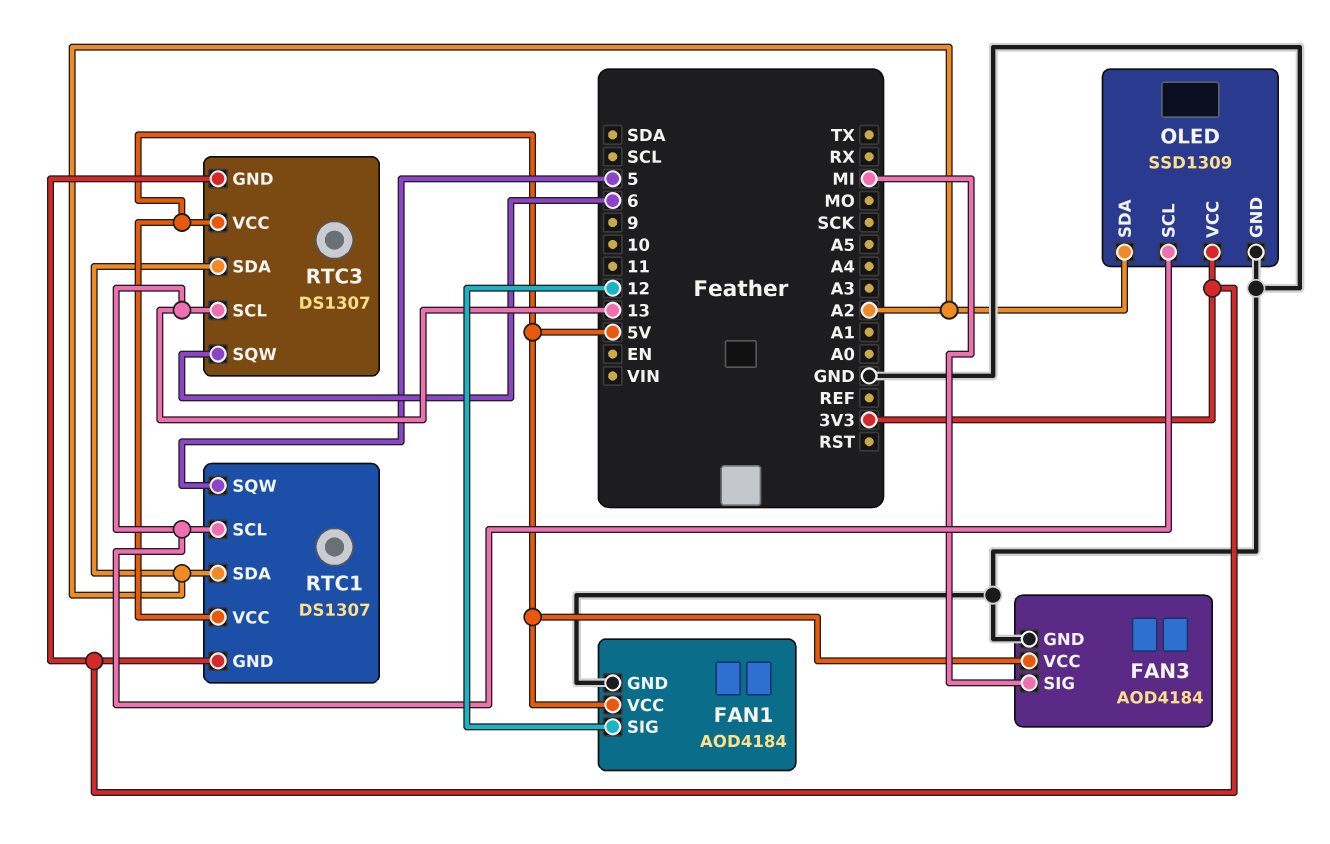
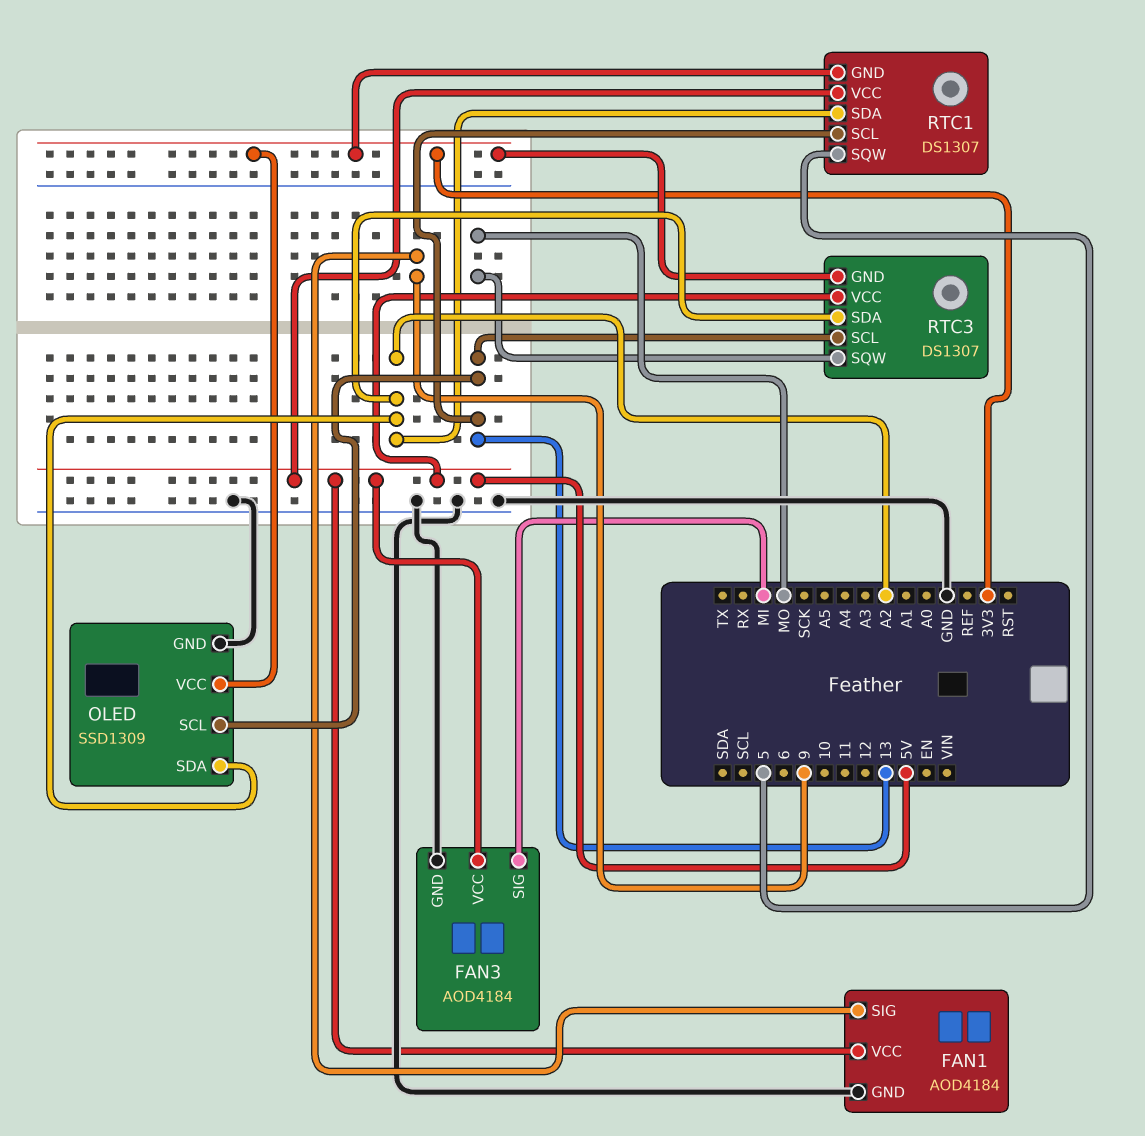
FAN1 pin SIG: 12 -> 9
RTC3 pin SQW: 6 -> MO

